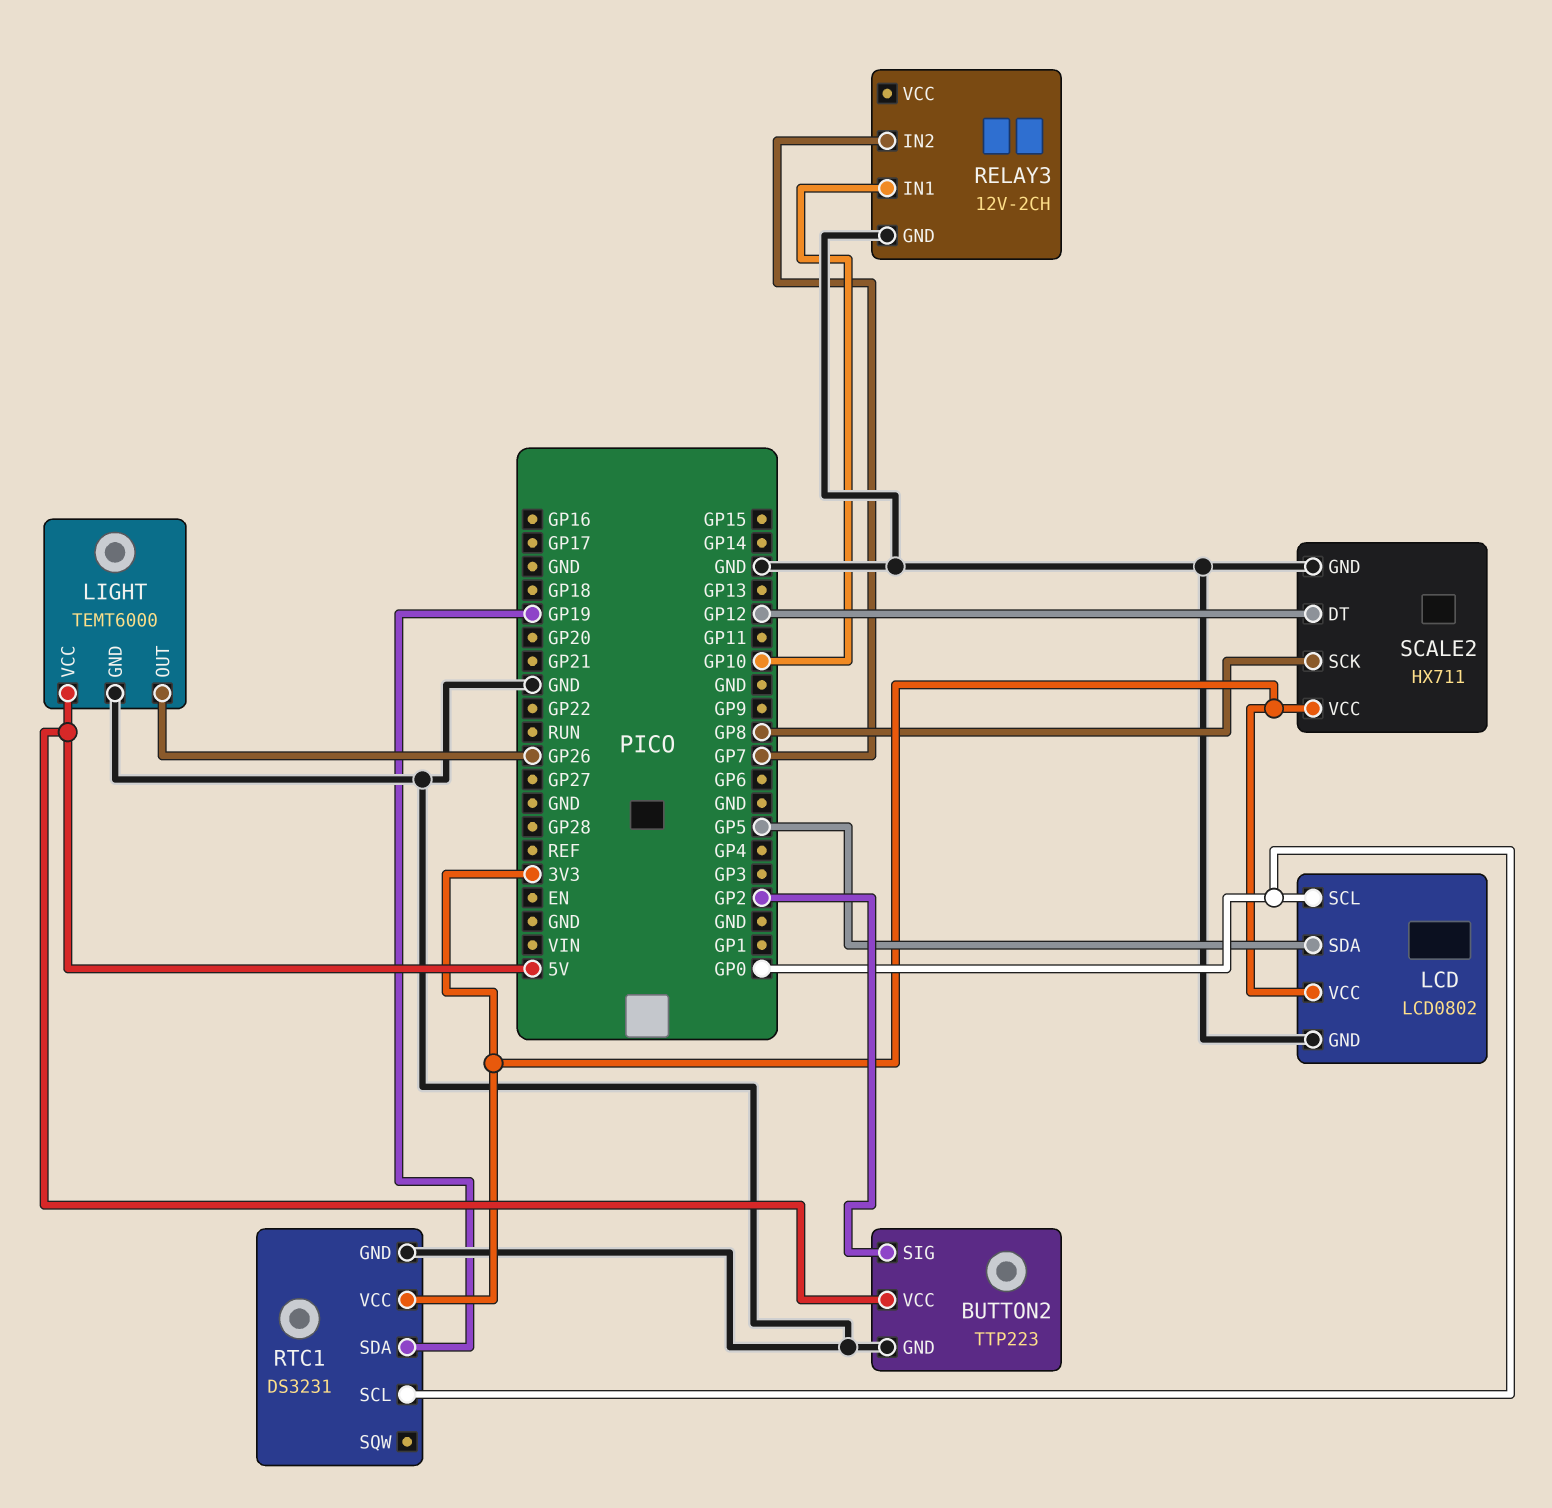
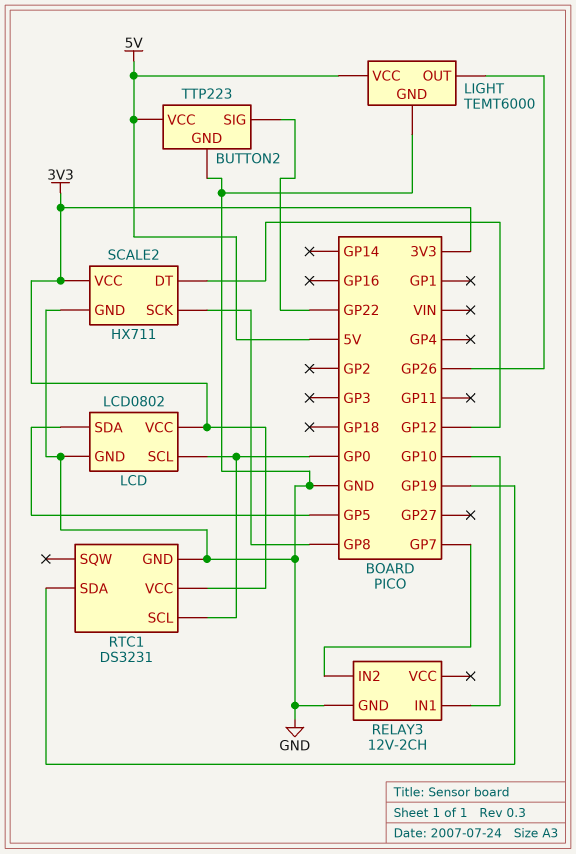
BUTTON2 pin SIG: GP2 -> GP22

